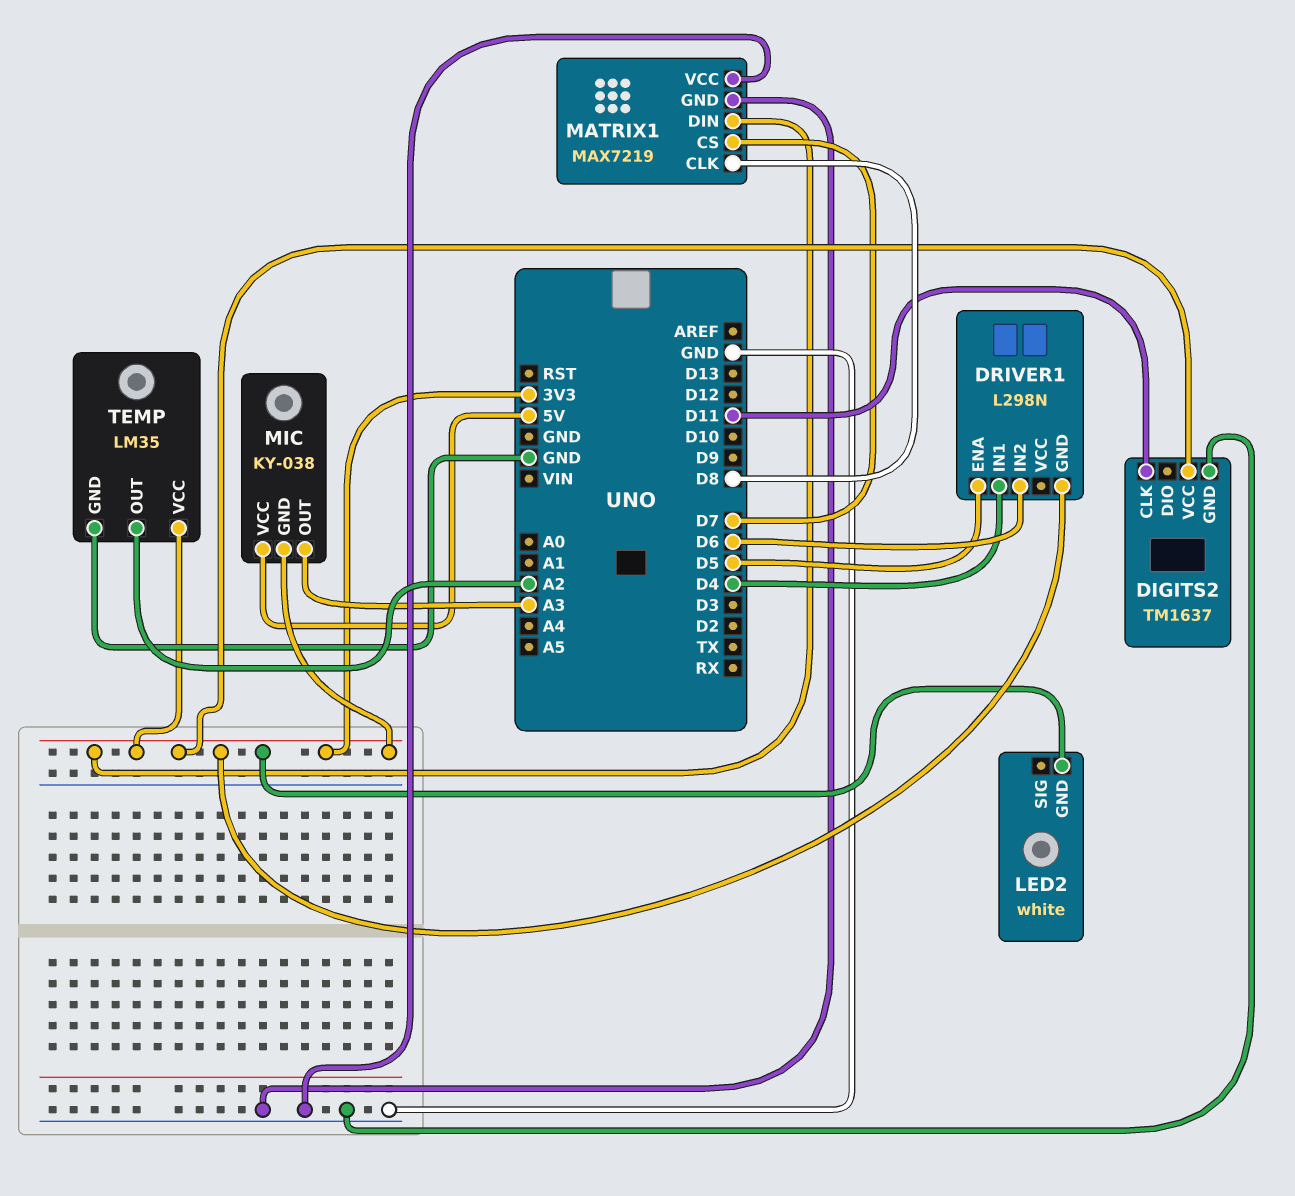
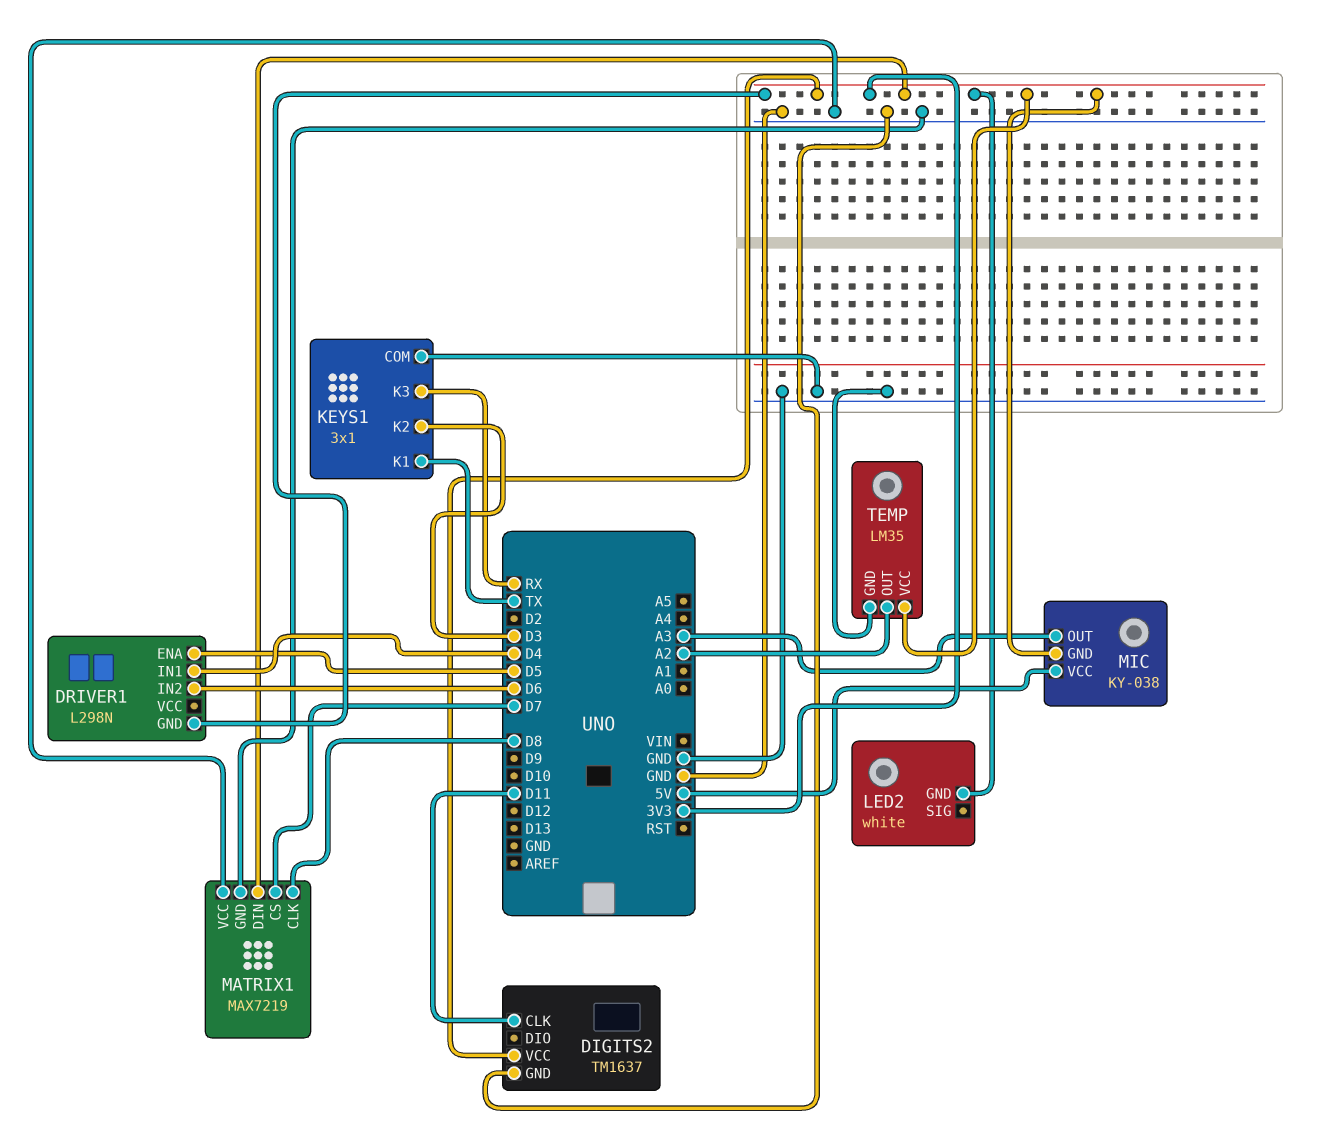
KEYS1: none -> 3x1
KEYS1 pin COM: none -> GND
KEYS1 pin K1: none -> TX
KEYS1 pin K2: none -> D3
KEYS1 pin K3: none -> RX

